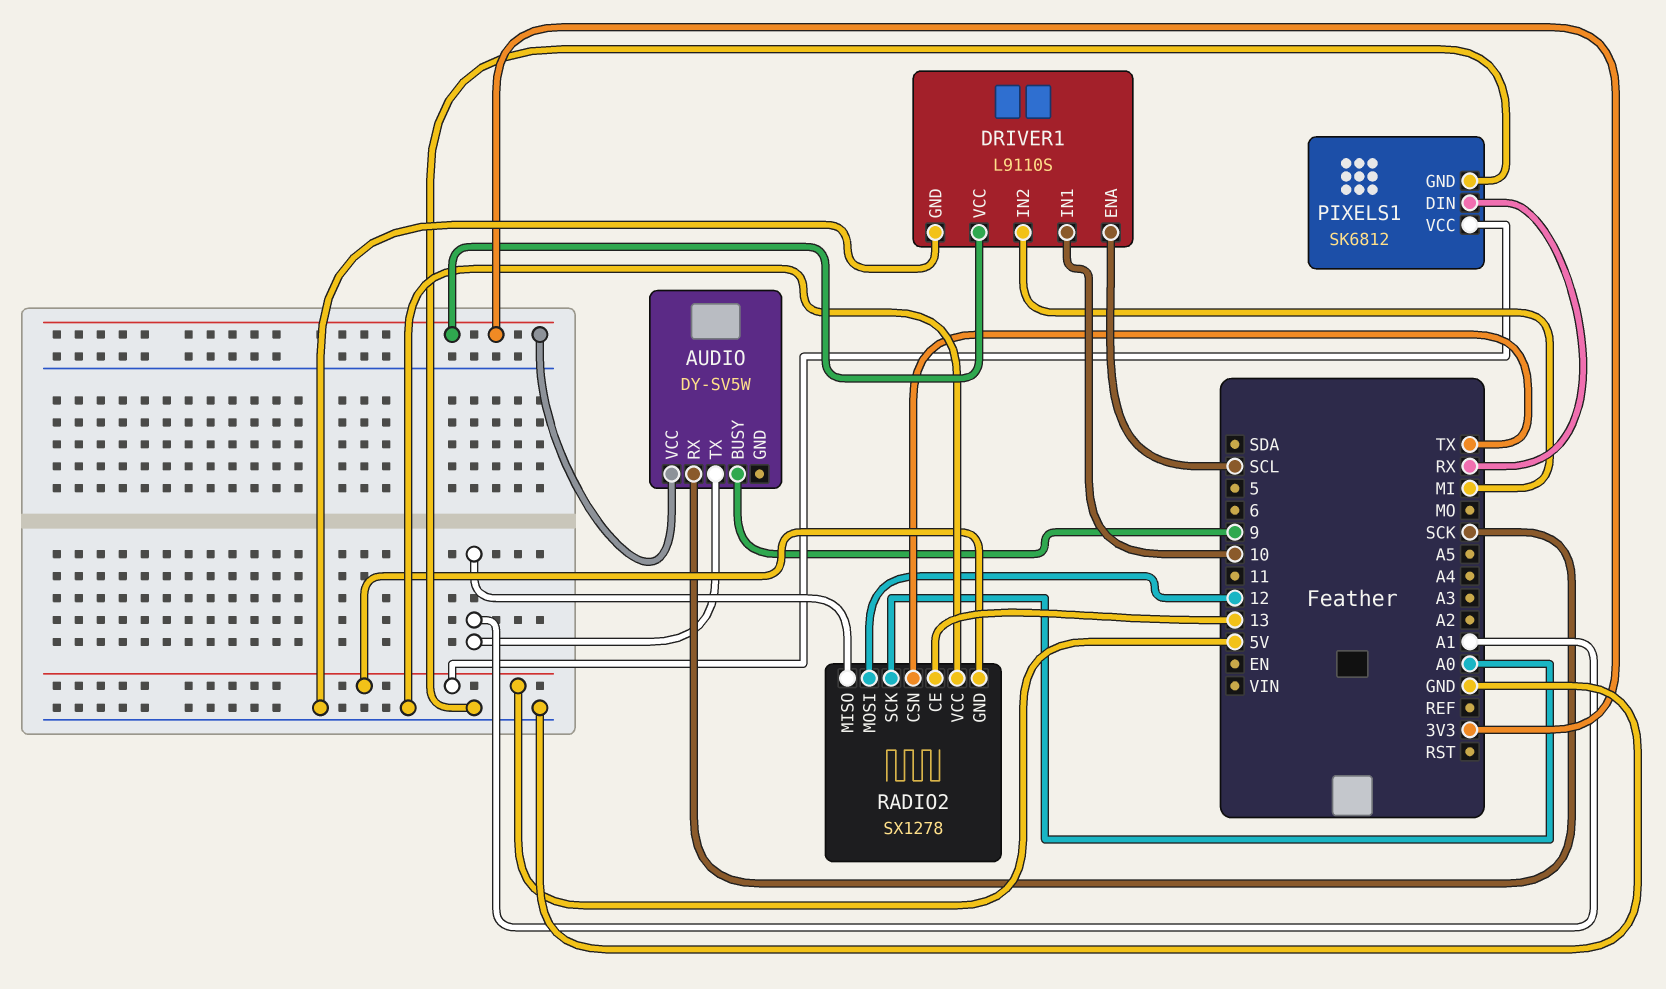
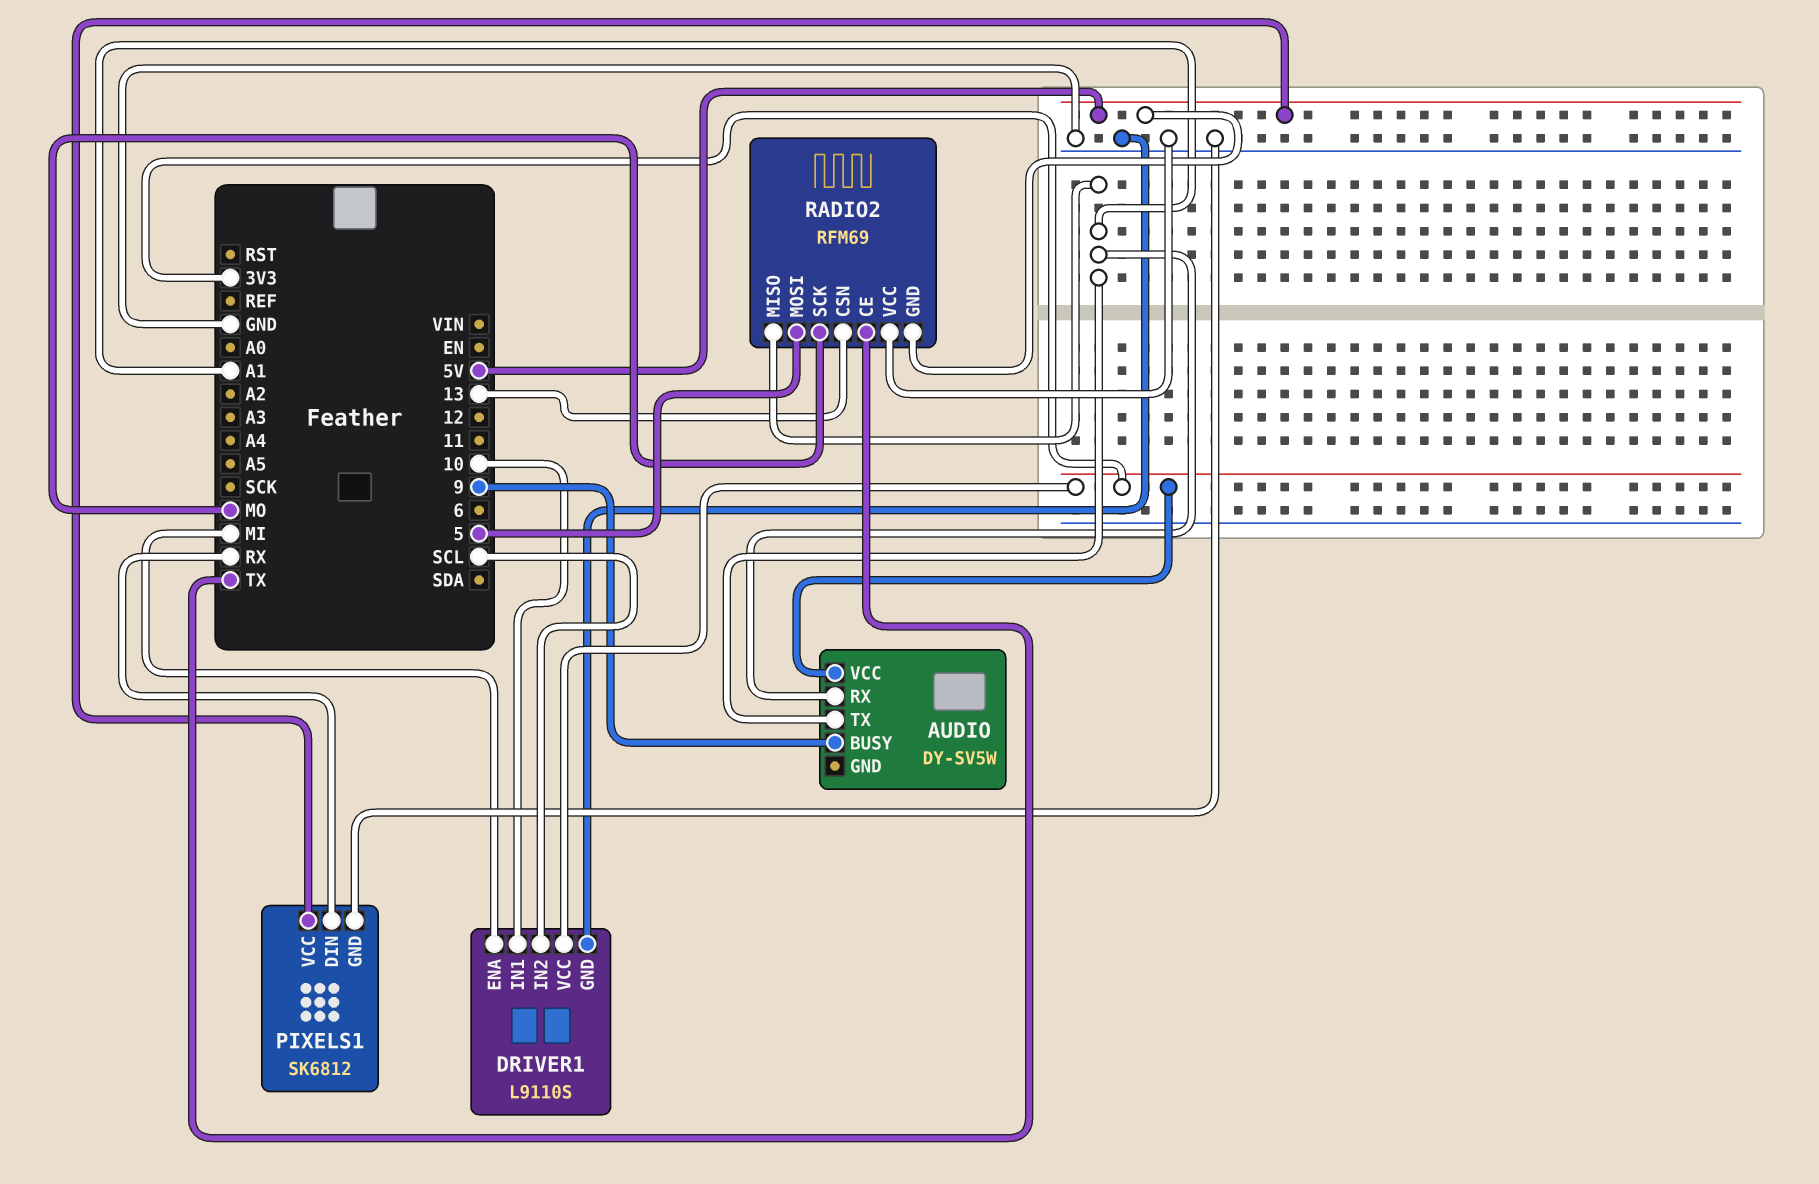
AUDIO pin RX: SCK -> A1
DRIVER1 pin ENA: SCL -> MI
DRIVER1 pin IN2: MI -> SCL
RADIO2: SX1278 -> RFM69
RADIO2 pin CE: 13 -> TX
RADIO2 pin CSN: TX -> 13
RADIO2 pin MOSI: 12 -> 5
RADIO2 pin SCK: A0 -> MO

